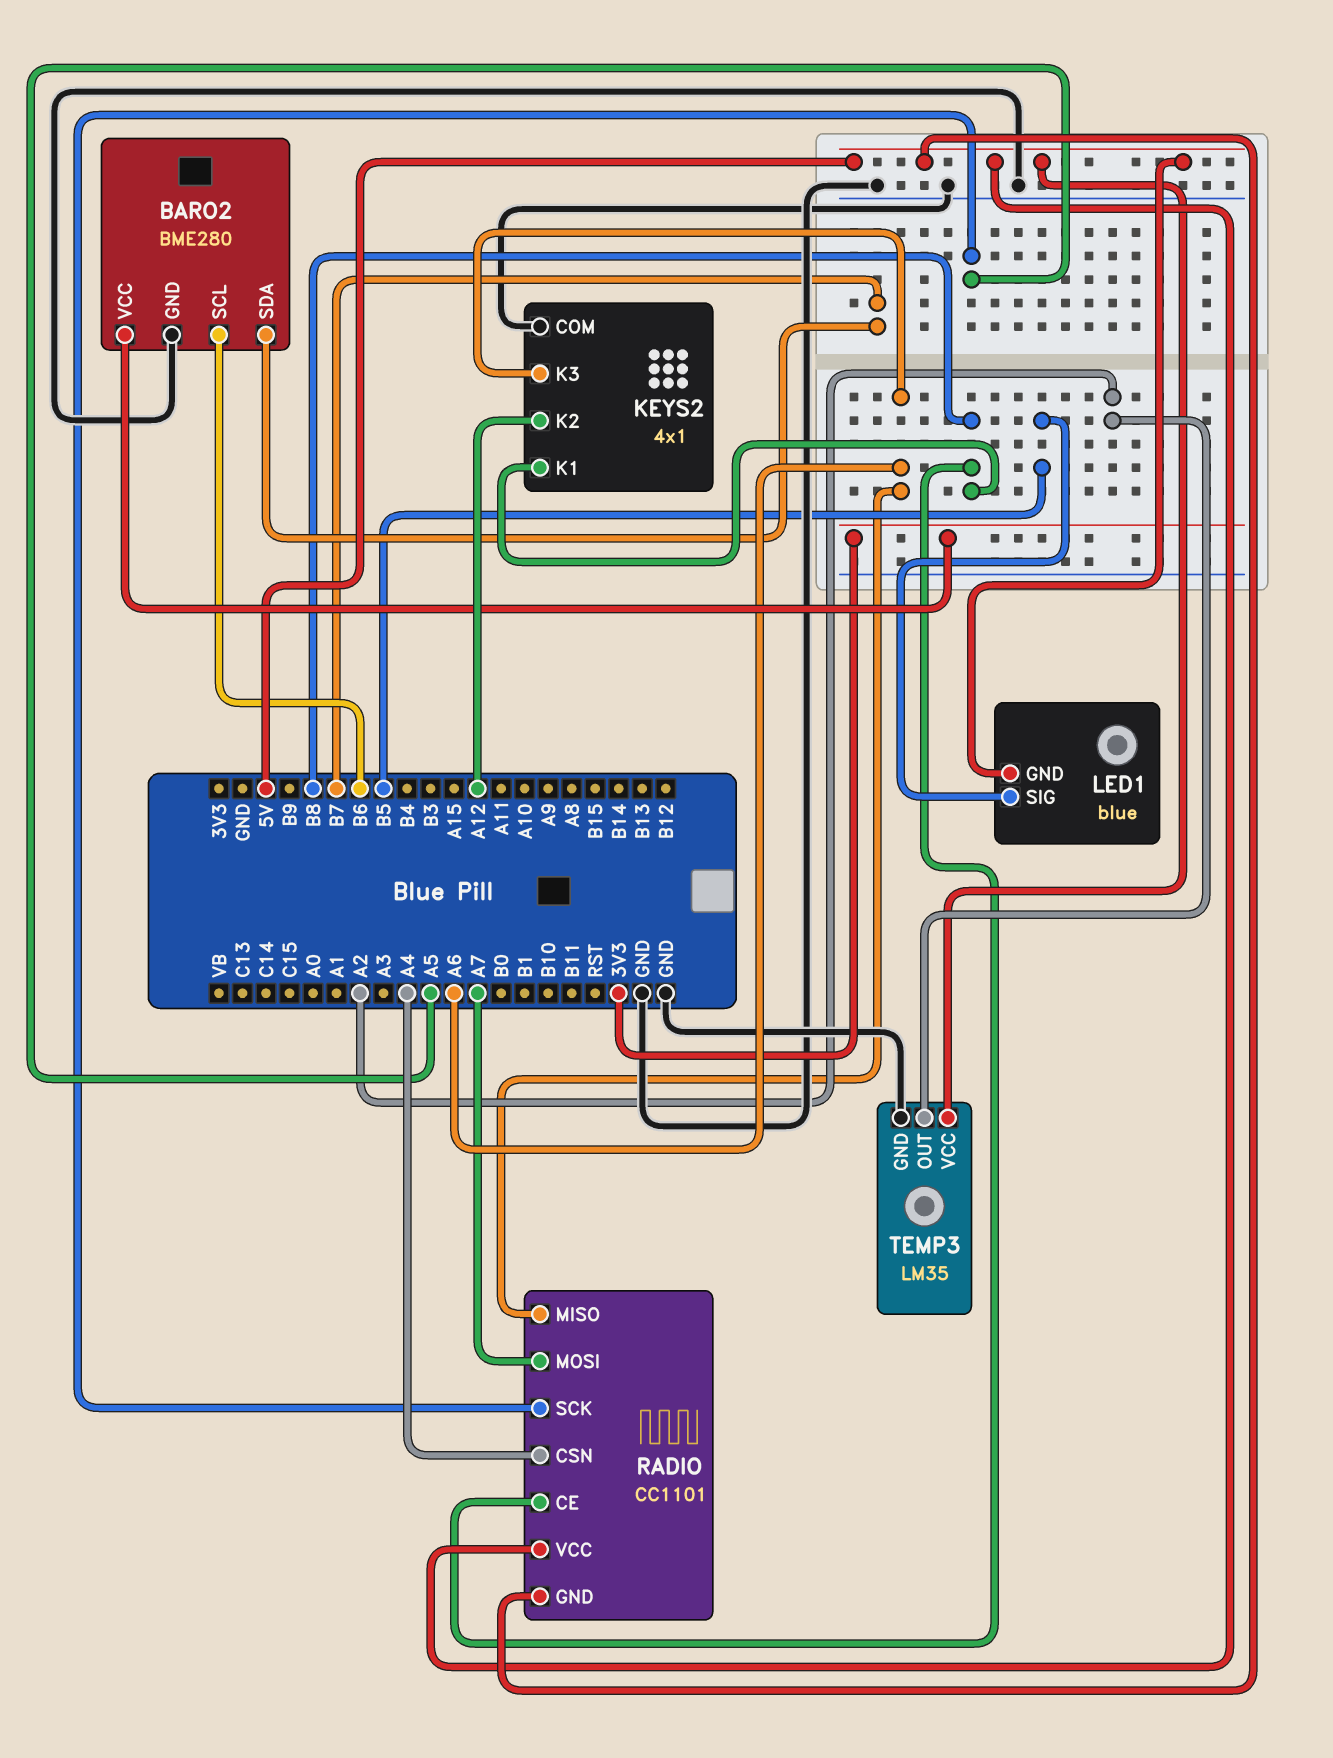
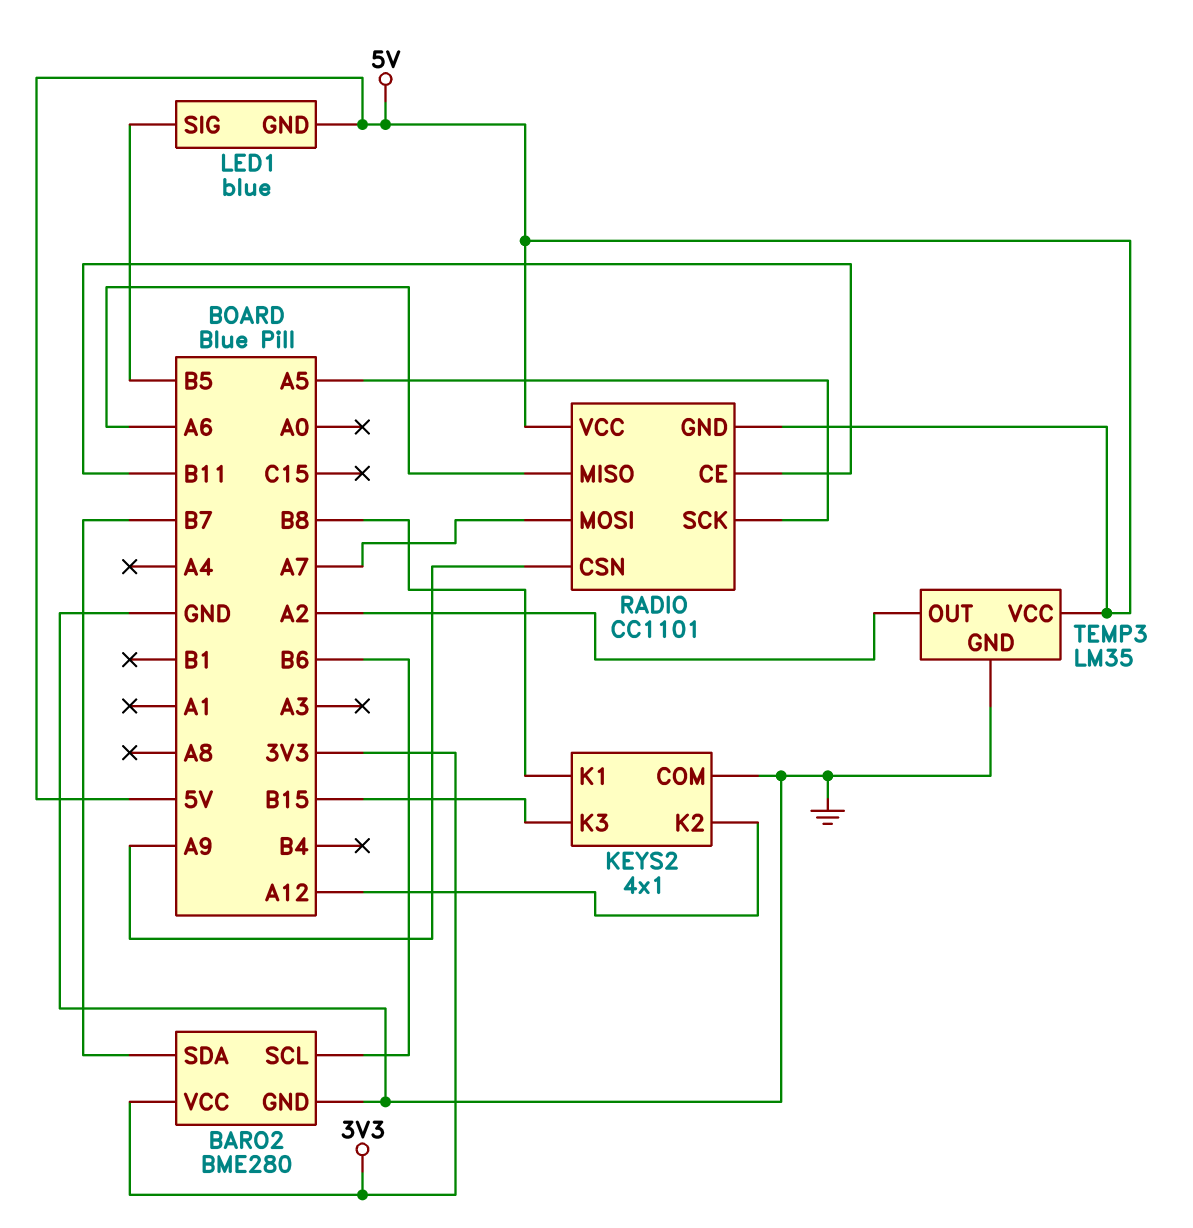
KEYS2 pin K3: A6 -> B15
RADIO pin CE: B8 -> B11
RADIO pin CSN: A4 -> A9

